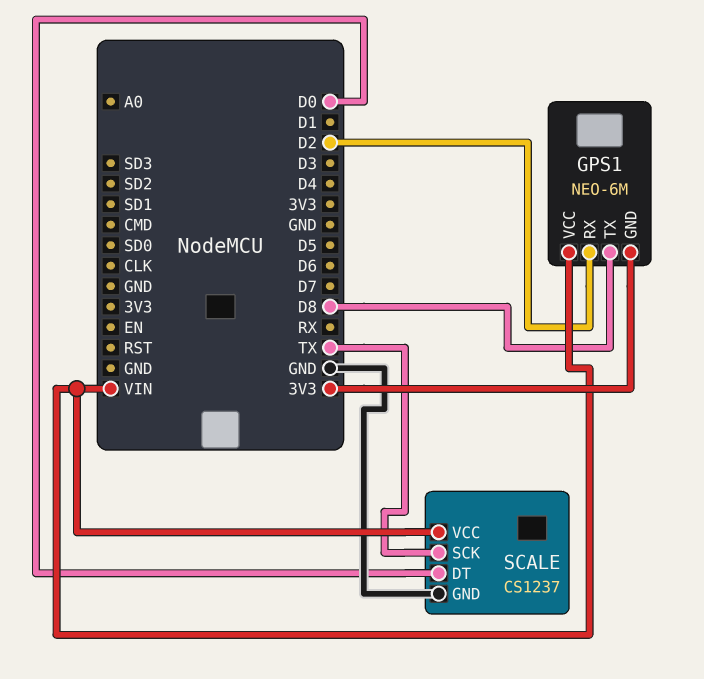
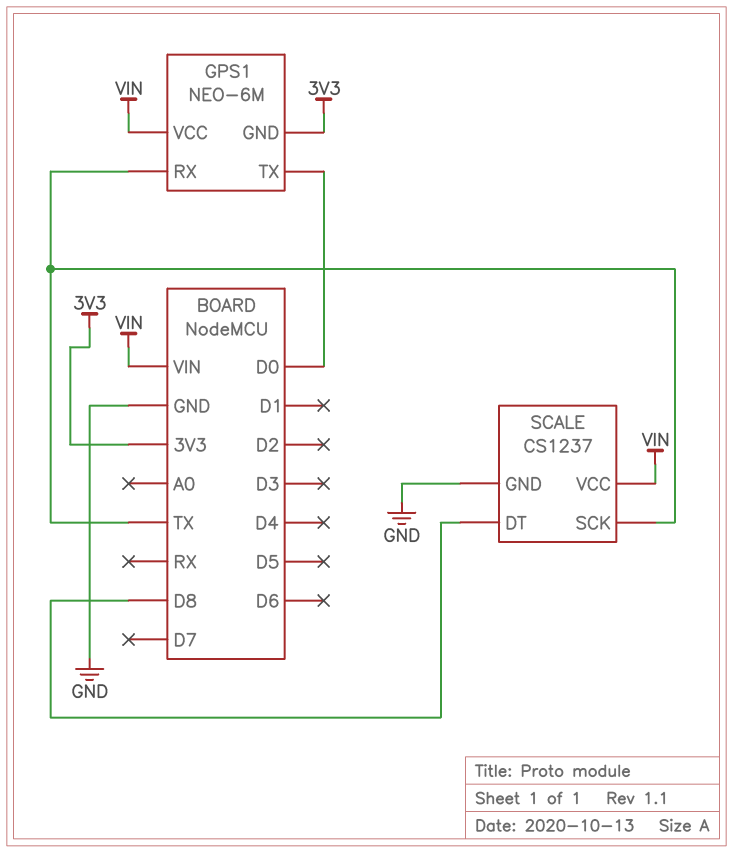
GPS1 pin RX: D2 -> TX
GPS1 pin TX: D8 -> D0
SCALE pin DT: D0 -> D8

